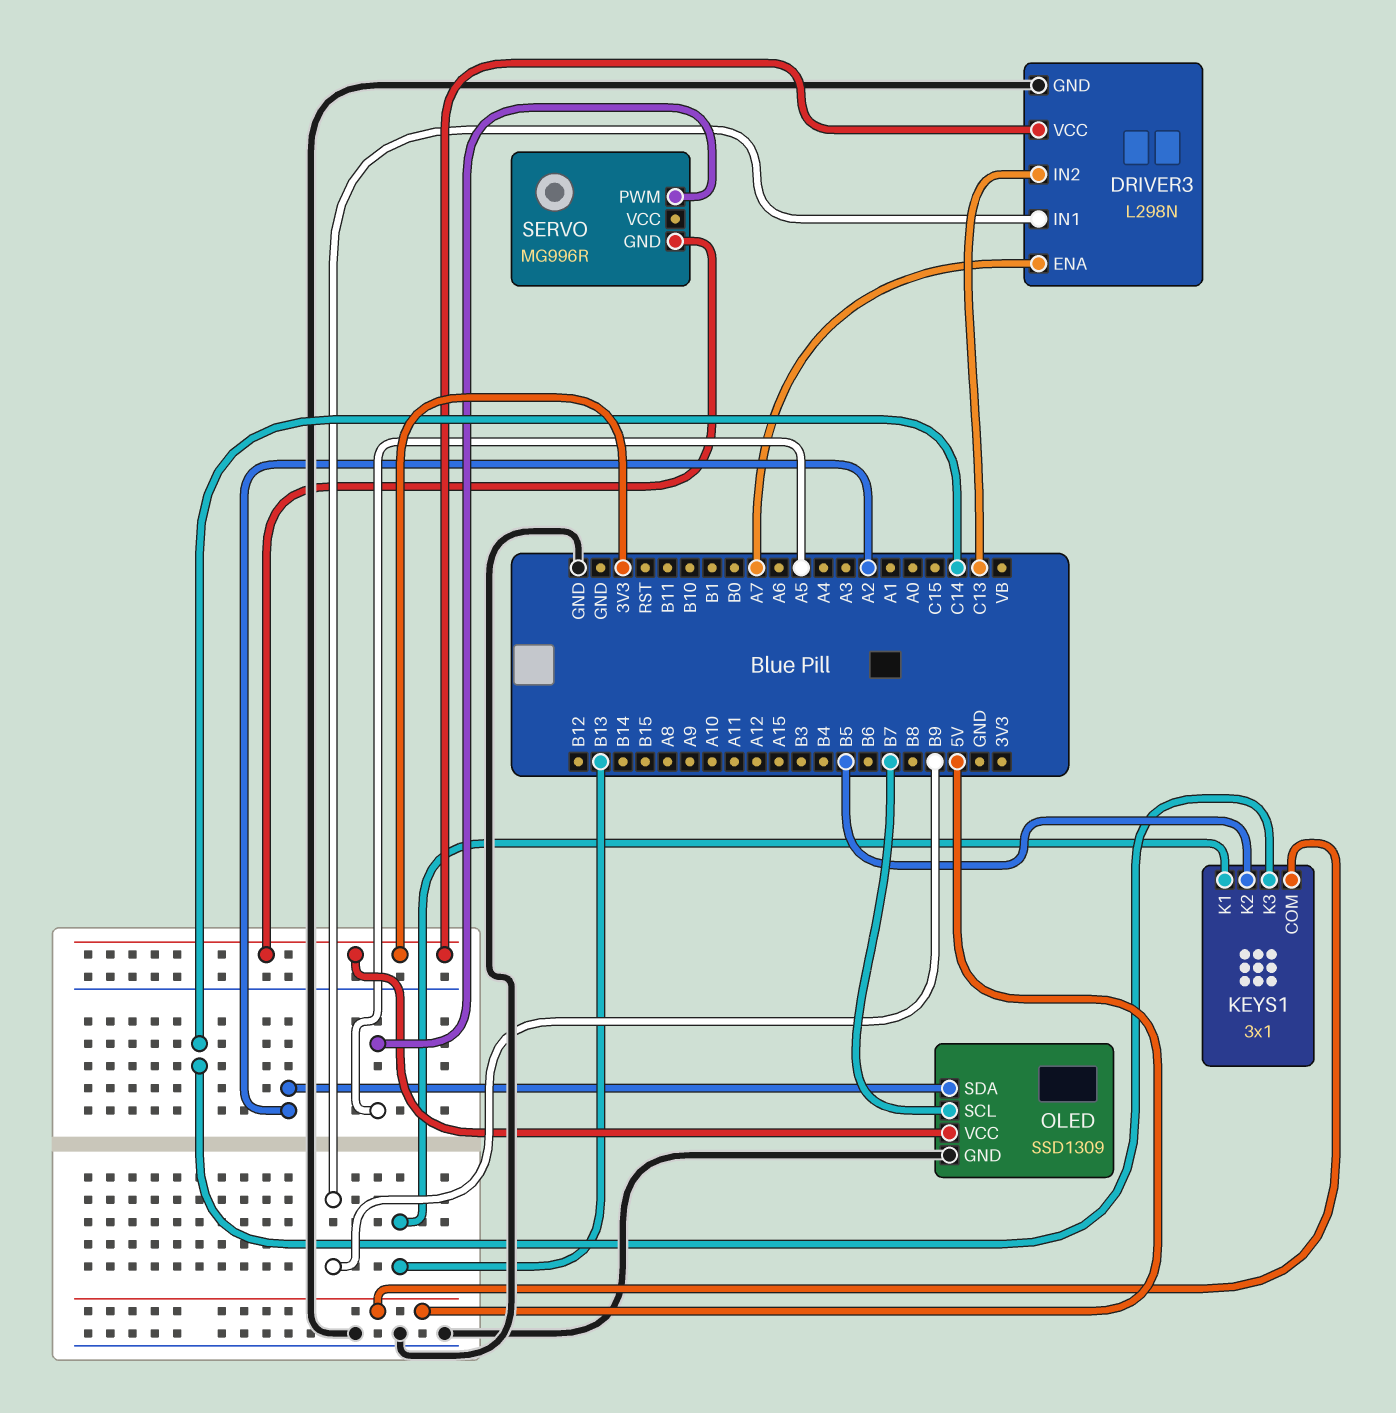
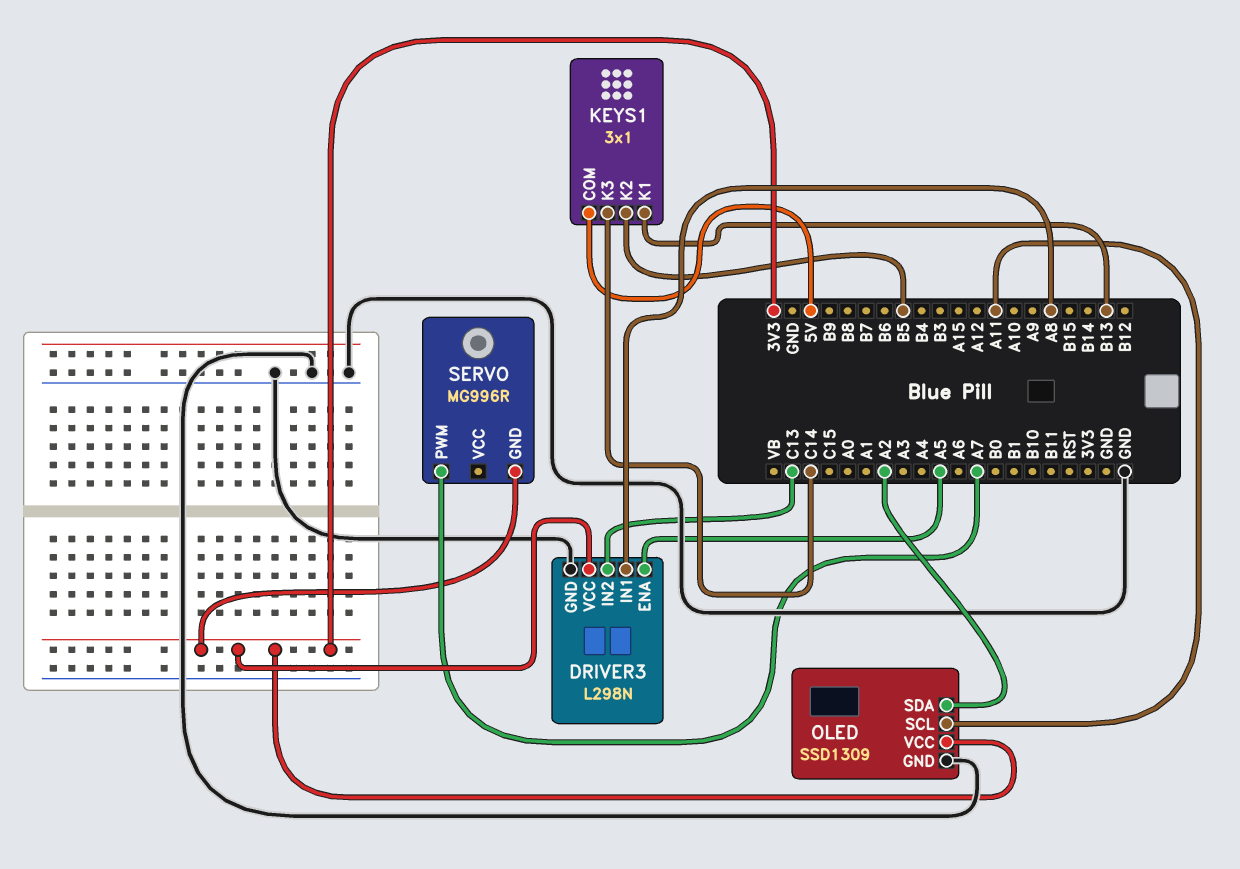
DRIVER3 pin ENA: A7 -> A5
DRIVER3 pin IN1: B9 -> A8
OLED pin SCL: B7 -> A11
SERVO pin PWM: A5 -> A7

